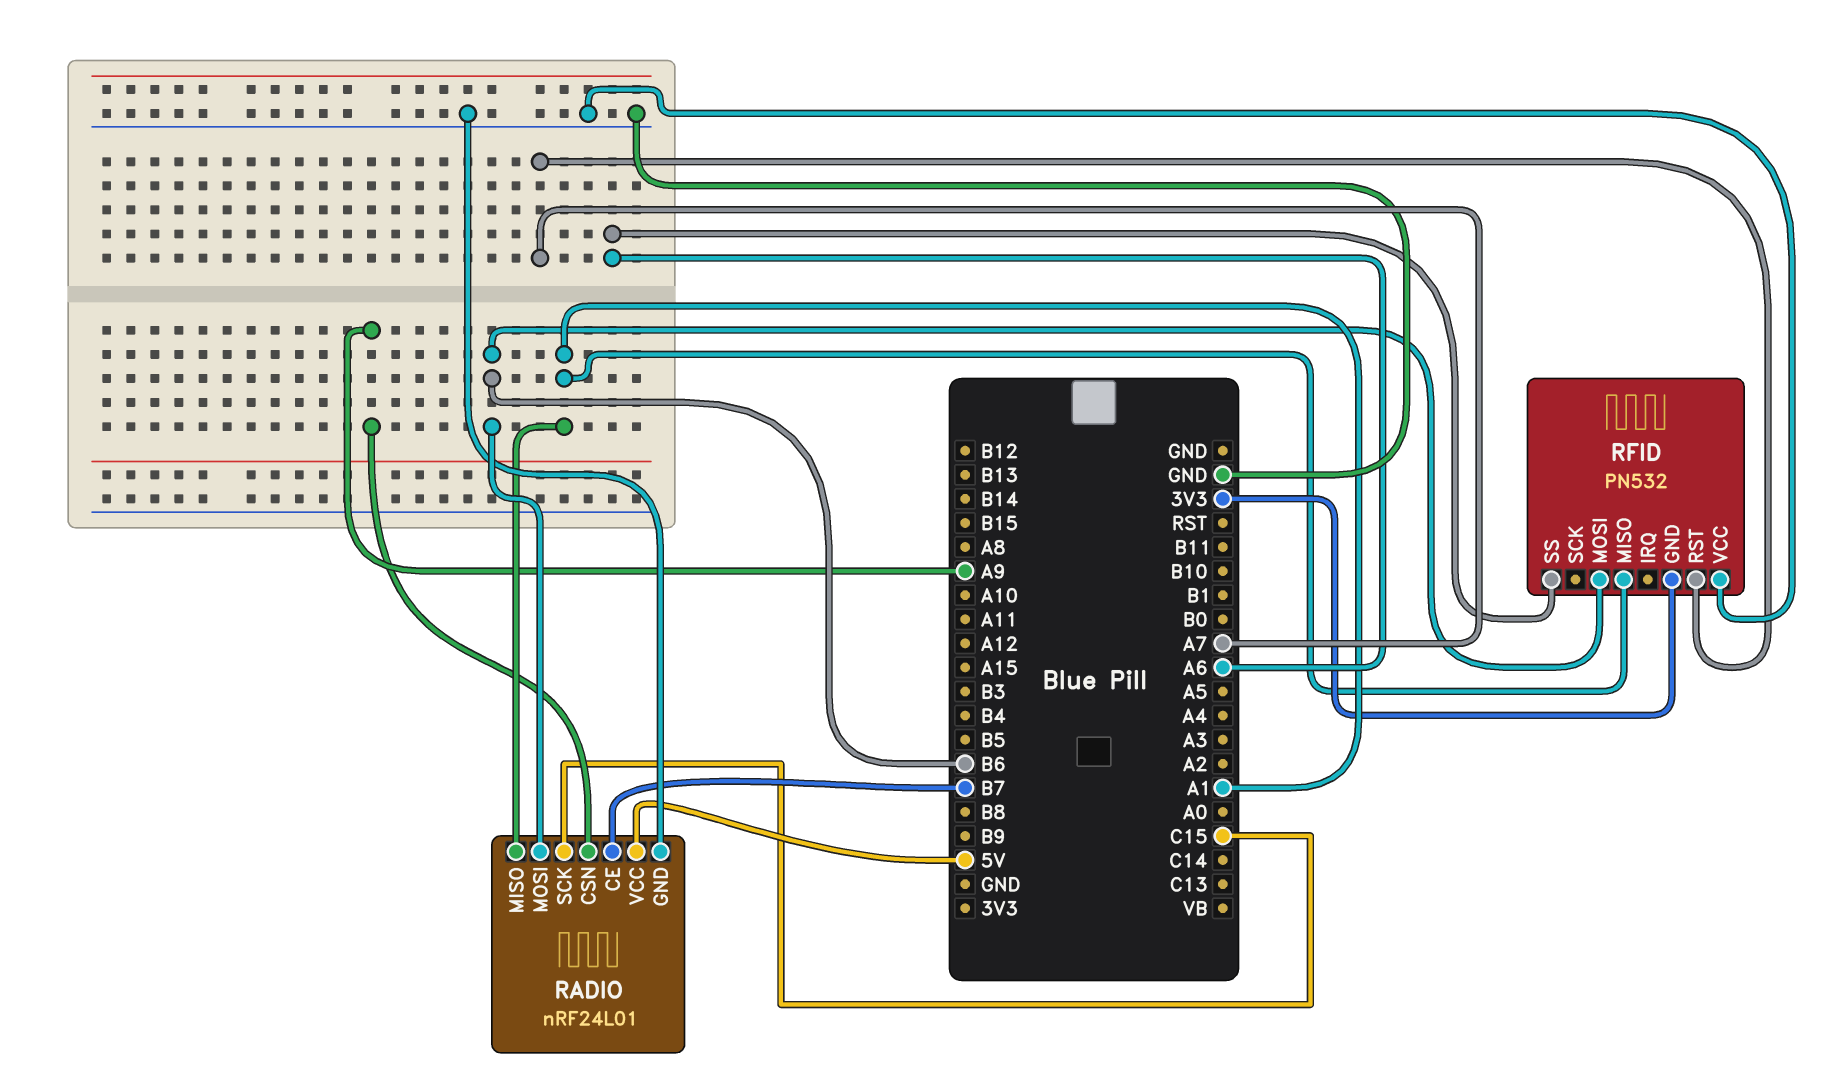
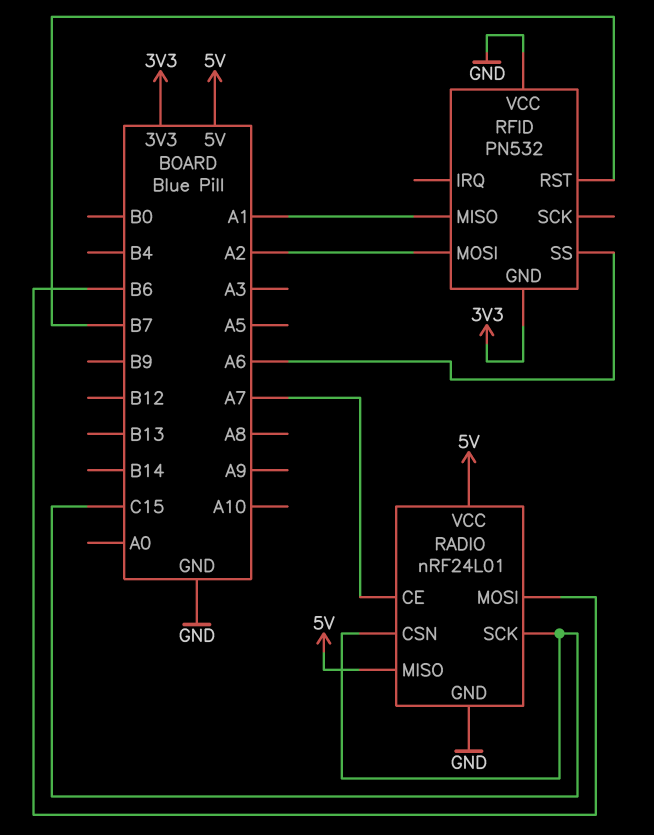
RADIO pin CE: B7 -> A7
RADIO pin CSN: A9 -> C15
RADIO pin MISO: A1 -> 5V
RFID pin MOSI: B6 -> A2
RFID pin RST: A7 -> B7

